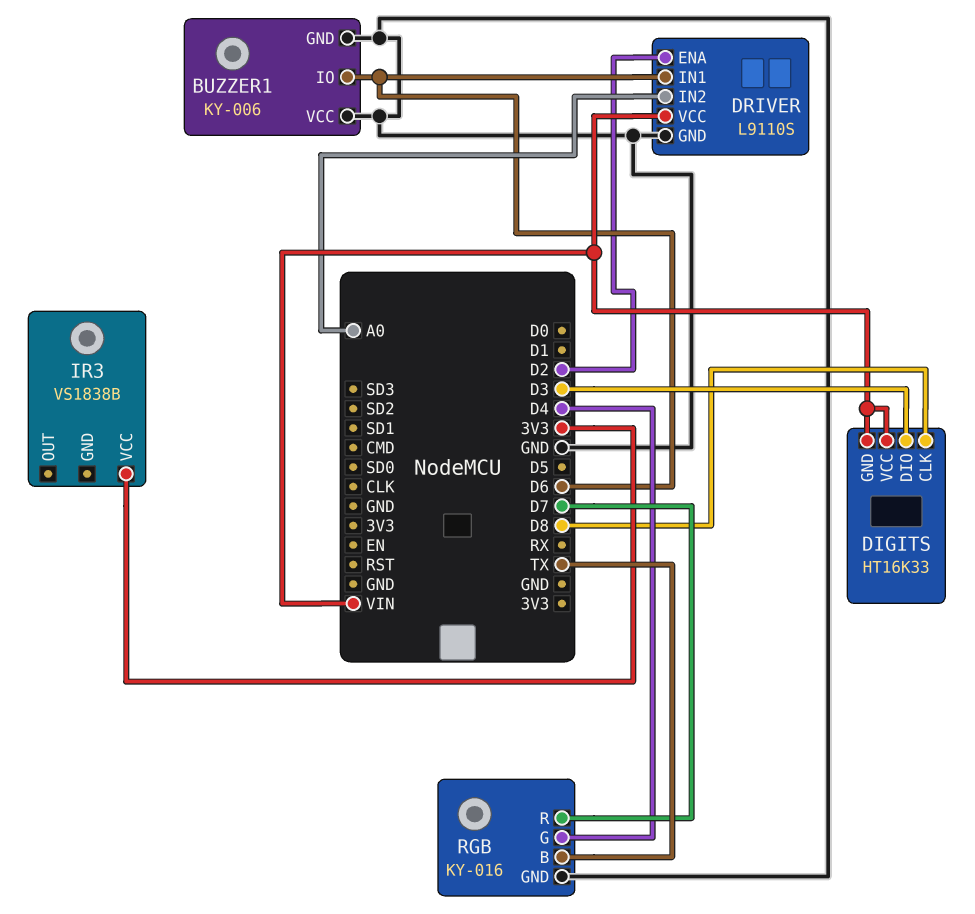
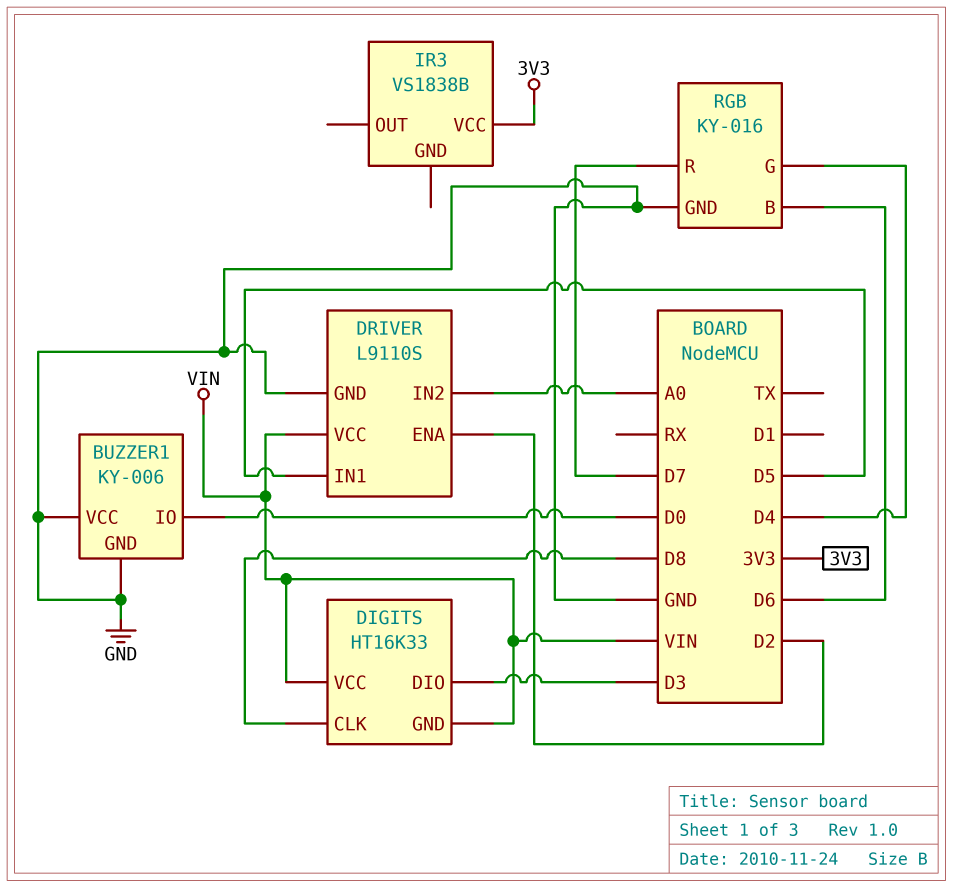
BUZZER1 pin IO: D6 -> D0
DRIVER pin IN1: D6 -> D5
RGB pin B: TX -> D6

